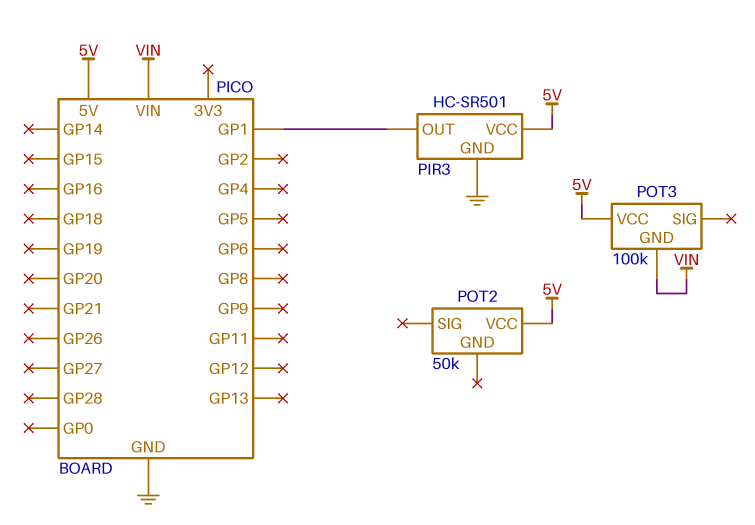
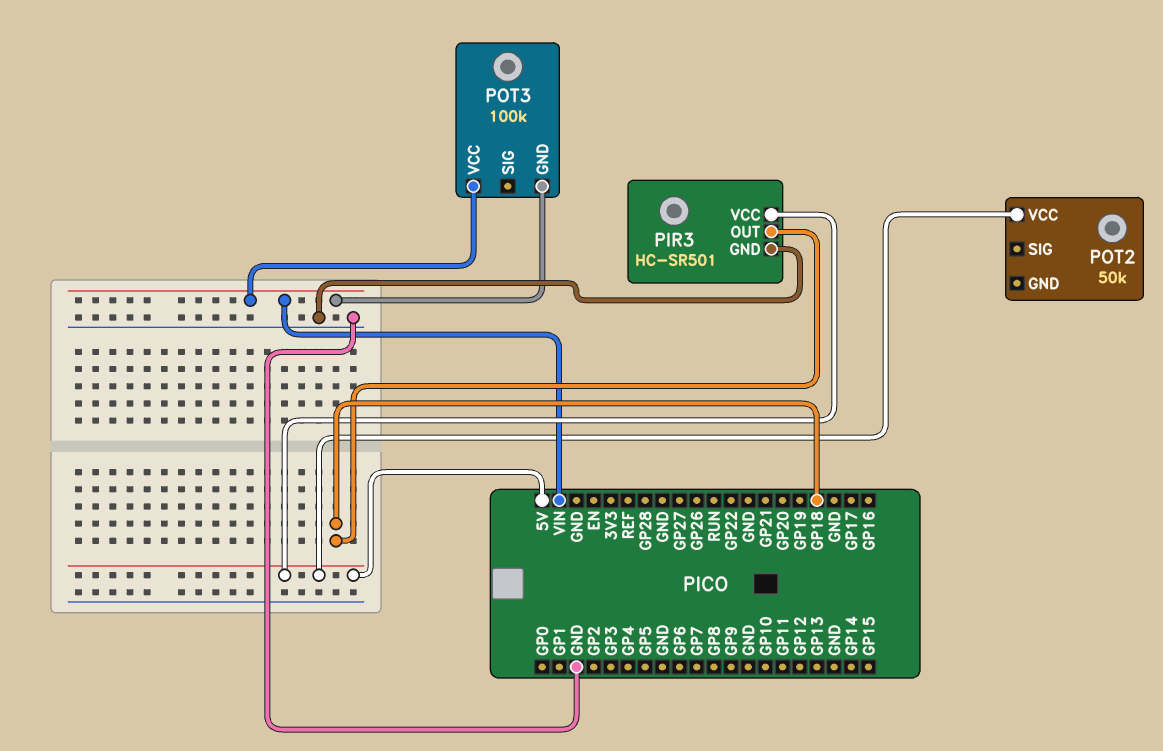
PIR3 pin OUT: GP1 -> GP18
POT3 pin VCC: 5V -> VIN

